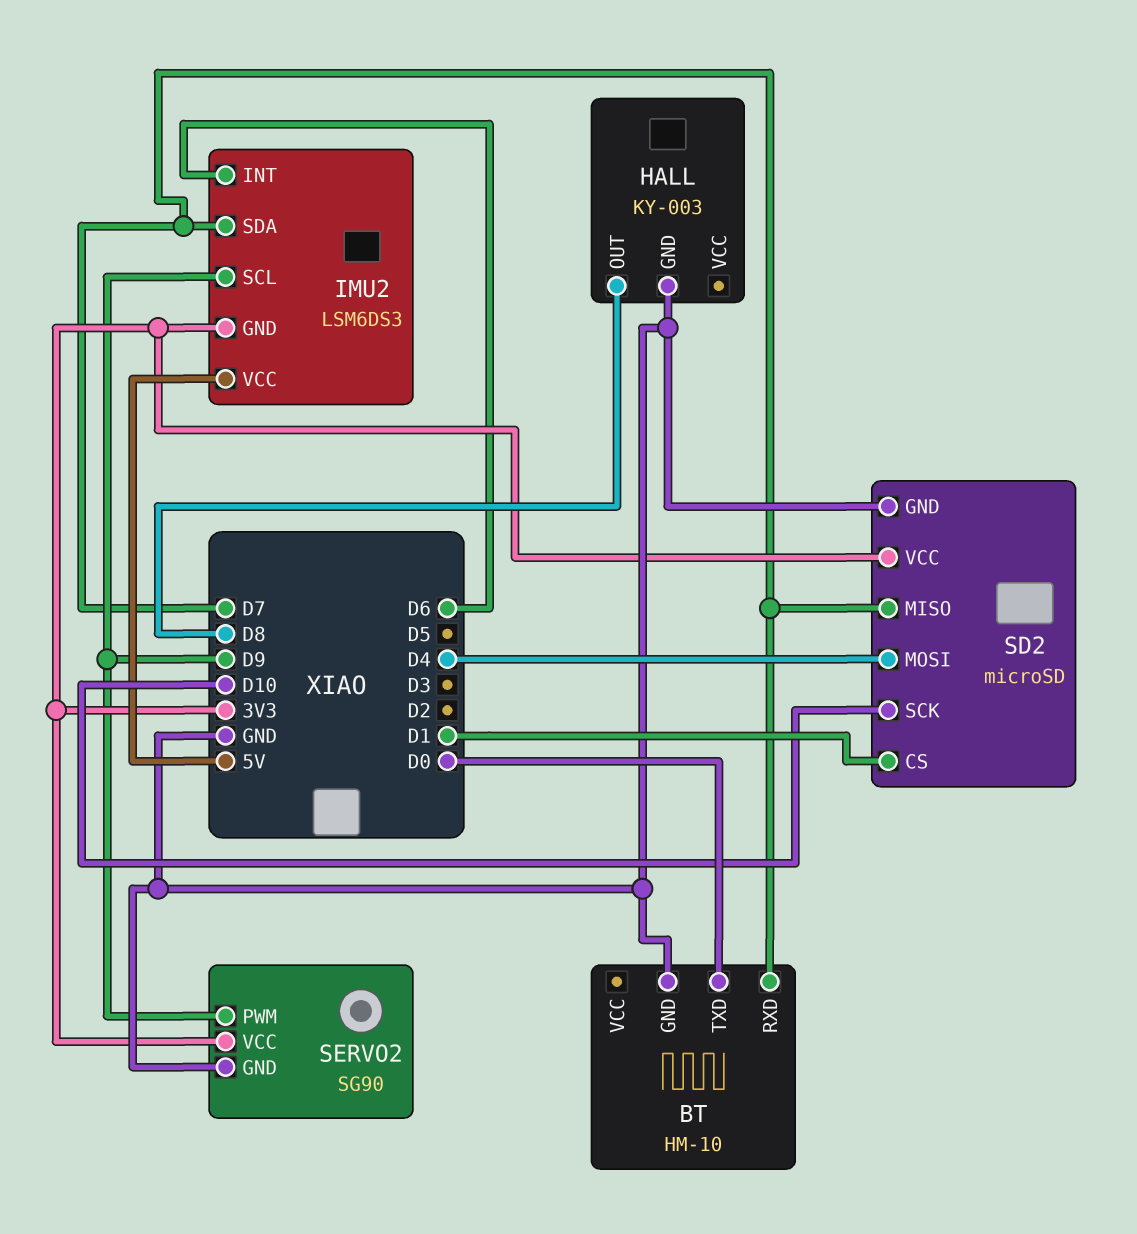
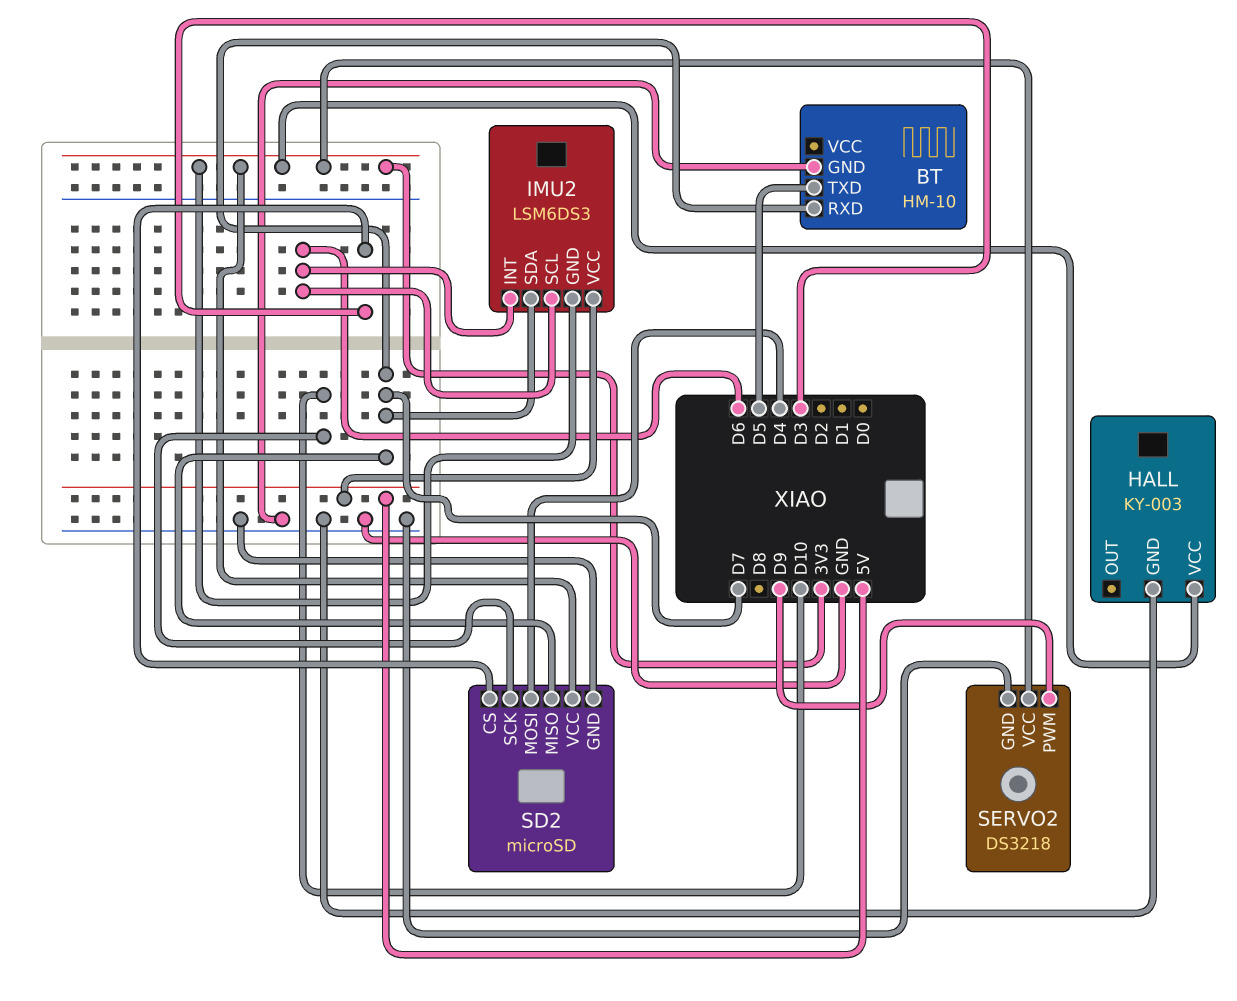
BT pin TXD: D0 -> D5
HALL pin OUT: D8 -> none
HALL pin VCC: none -> 3V3
IMU2 pin SCL: D9 -> D6
SD2 pin CS: D1 -> D3
SERVO2: SG90 -> DS3218

